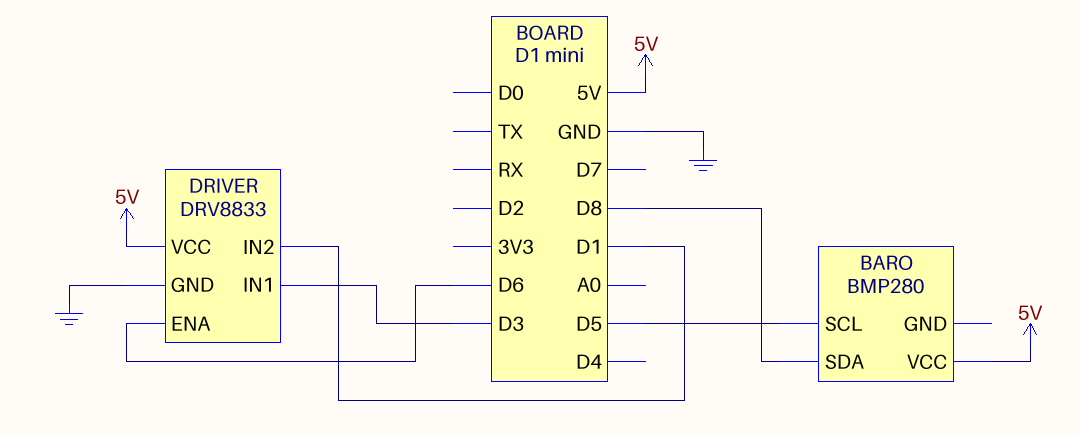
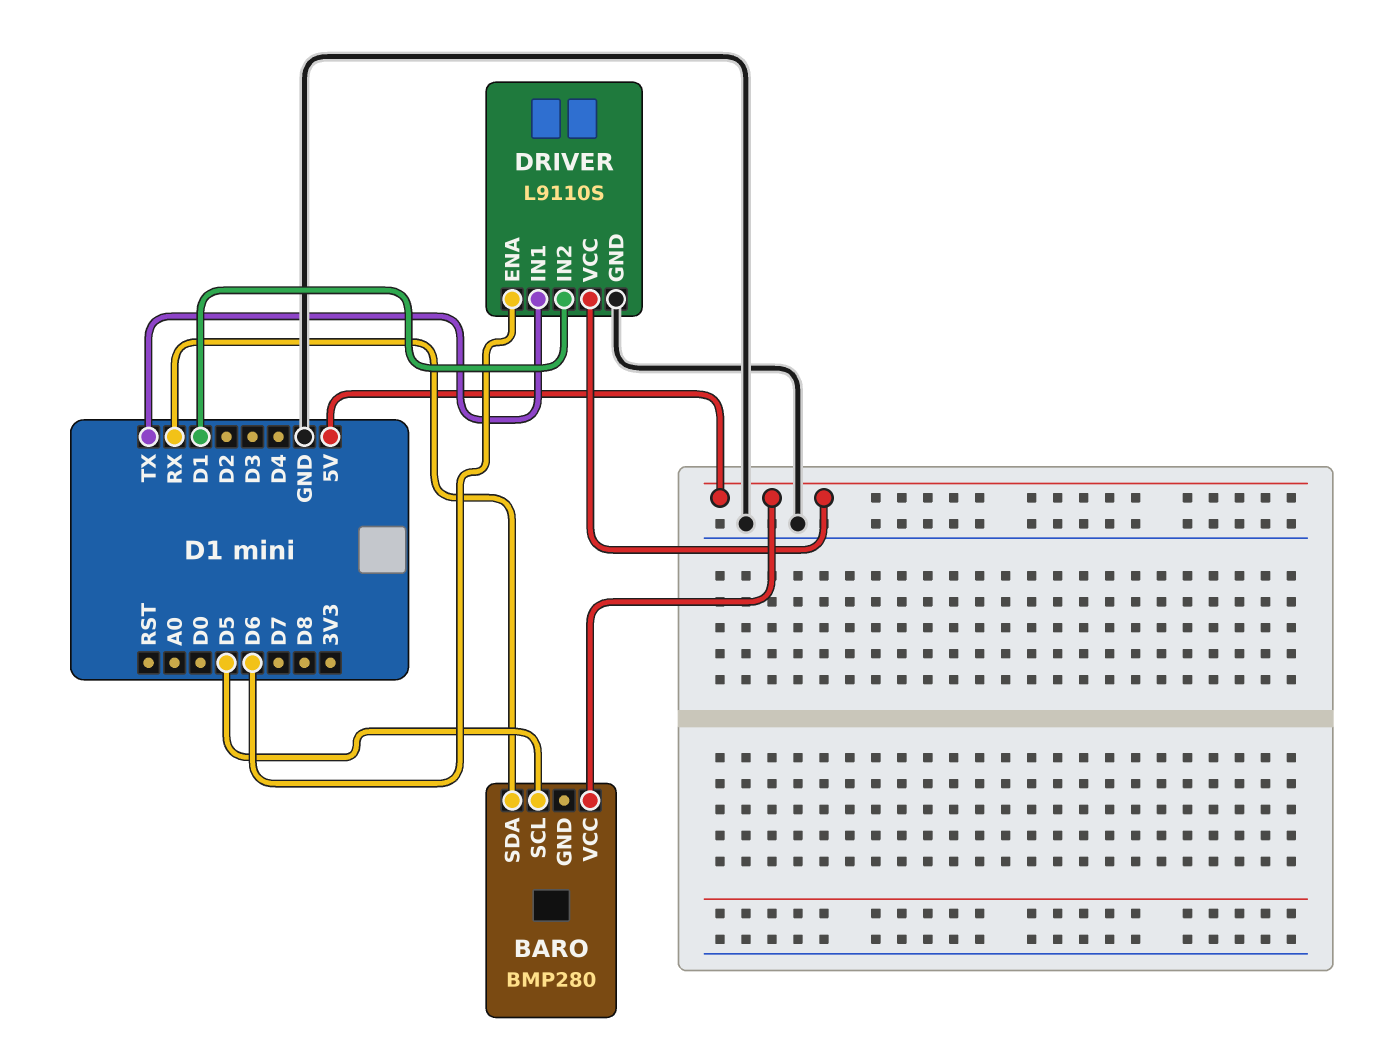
BARO pin SDA: D8 -> RX
DRIVER: DRV8833 -> L9110S
DRIVER pin IN1: D3 -> TX

